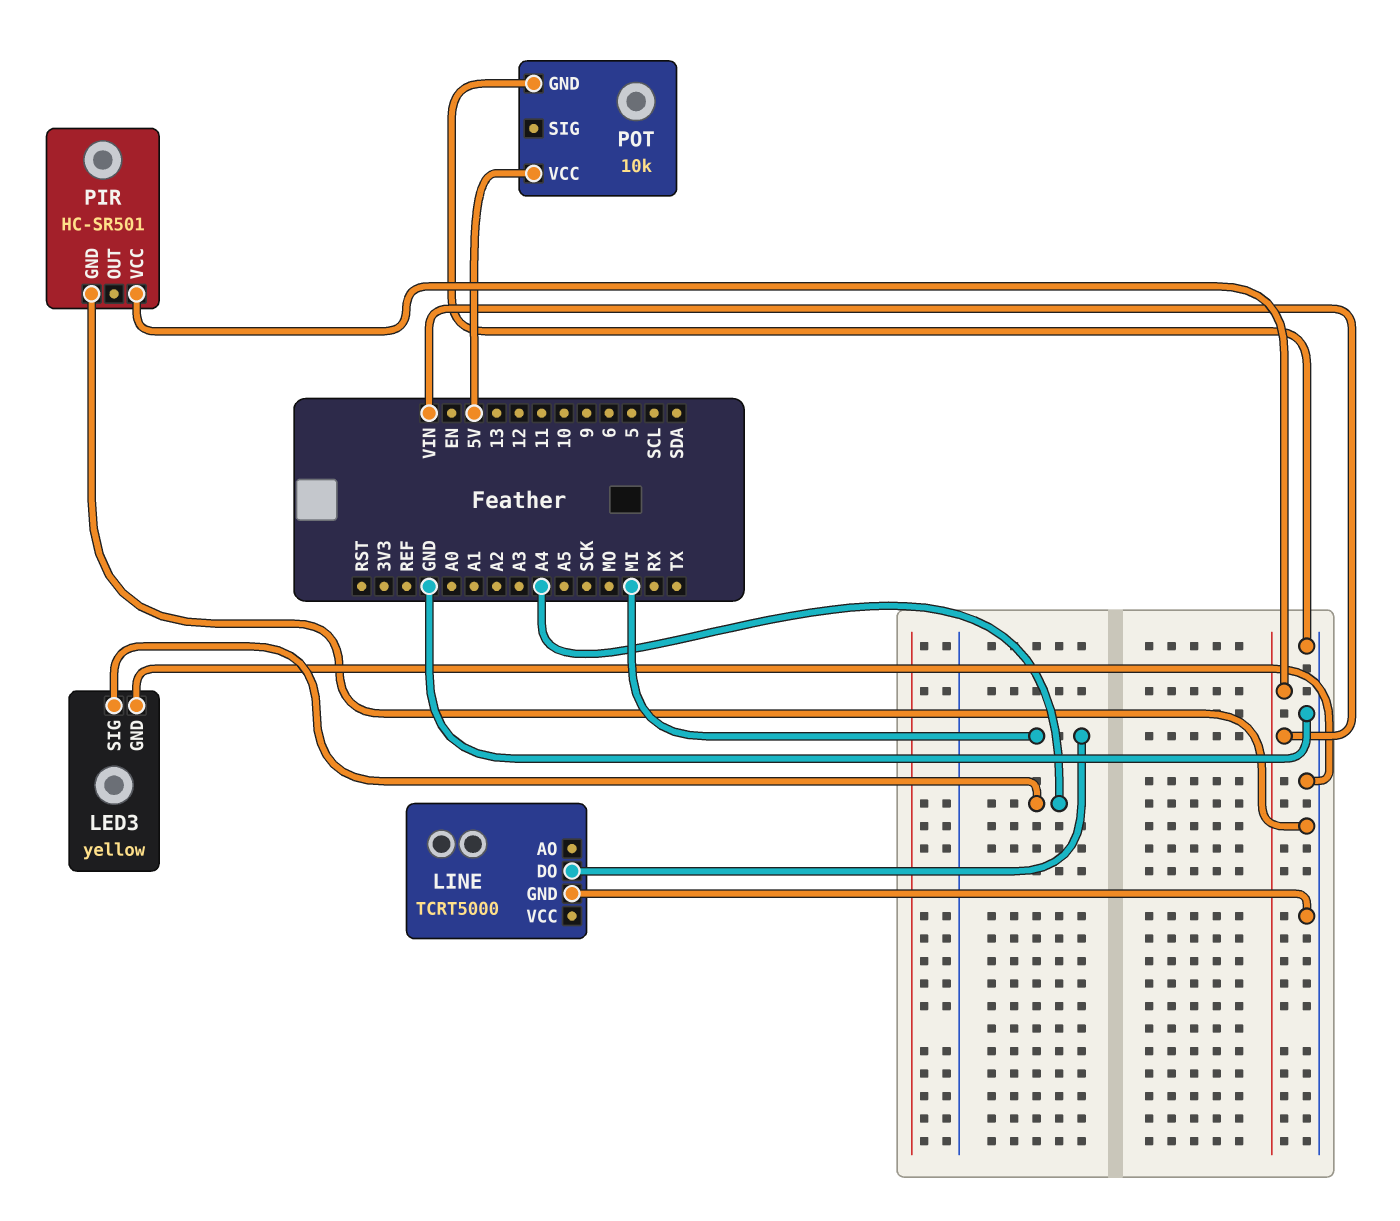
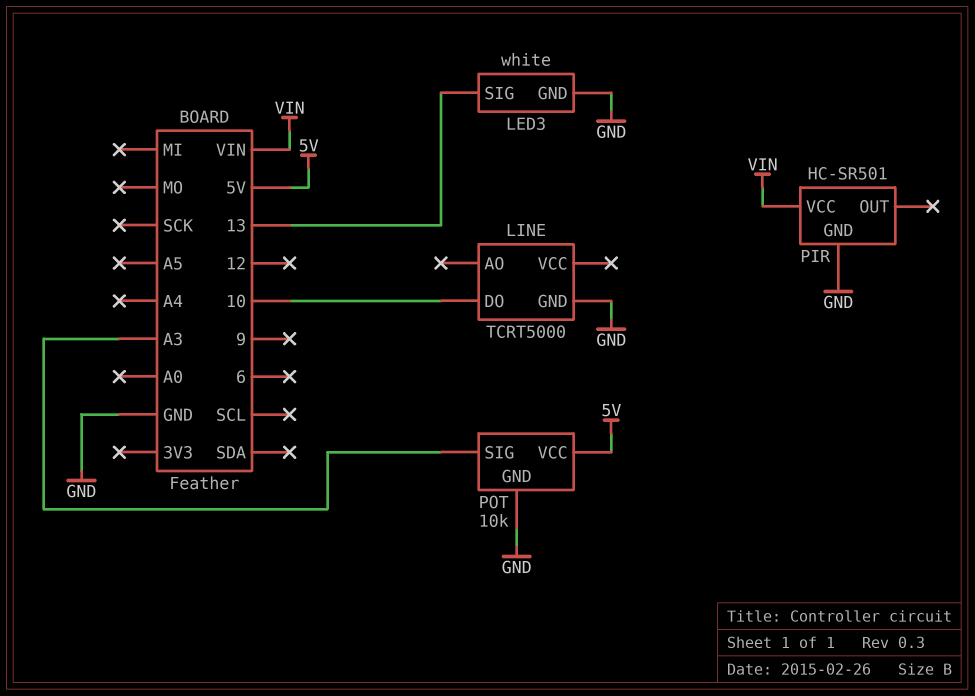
LED3: yellow -> white
LED3 pin SIG: A4 -> 13
LINE pin DO: MI -> 10
POT pin SIG: none -> A3

